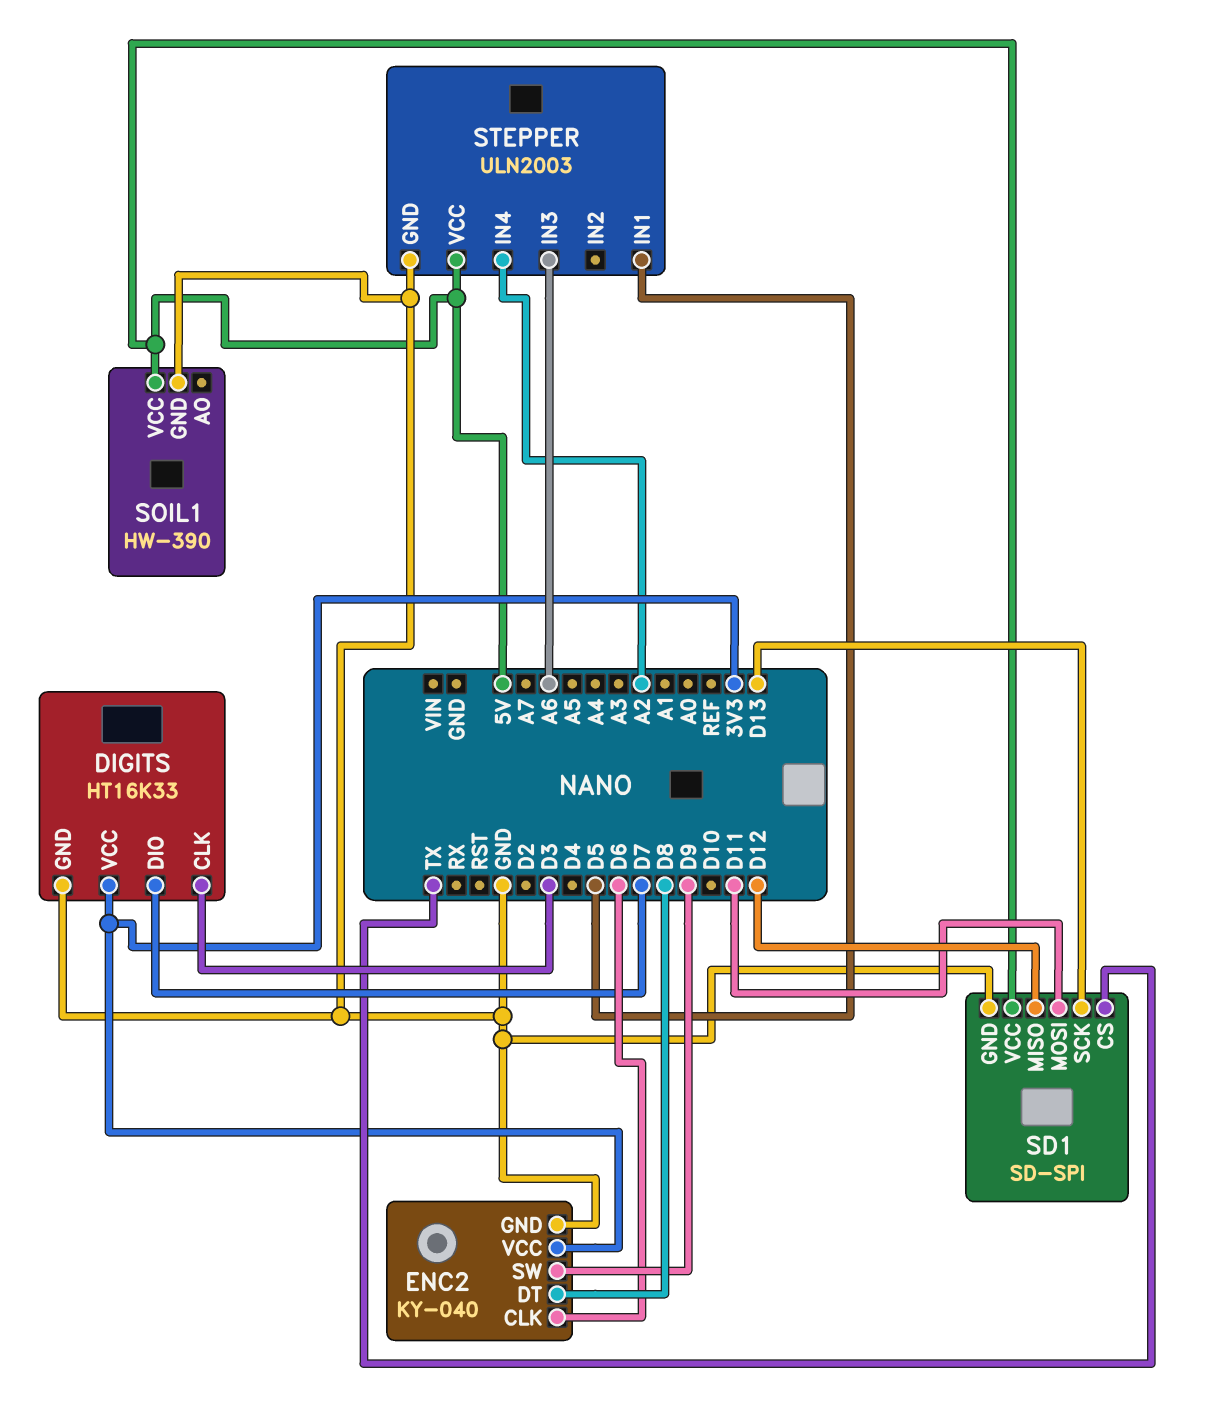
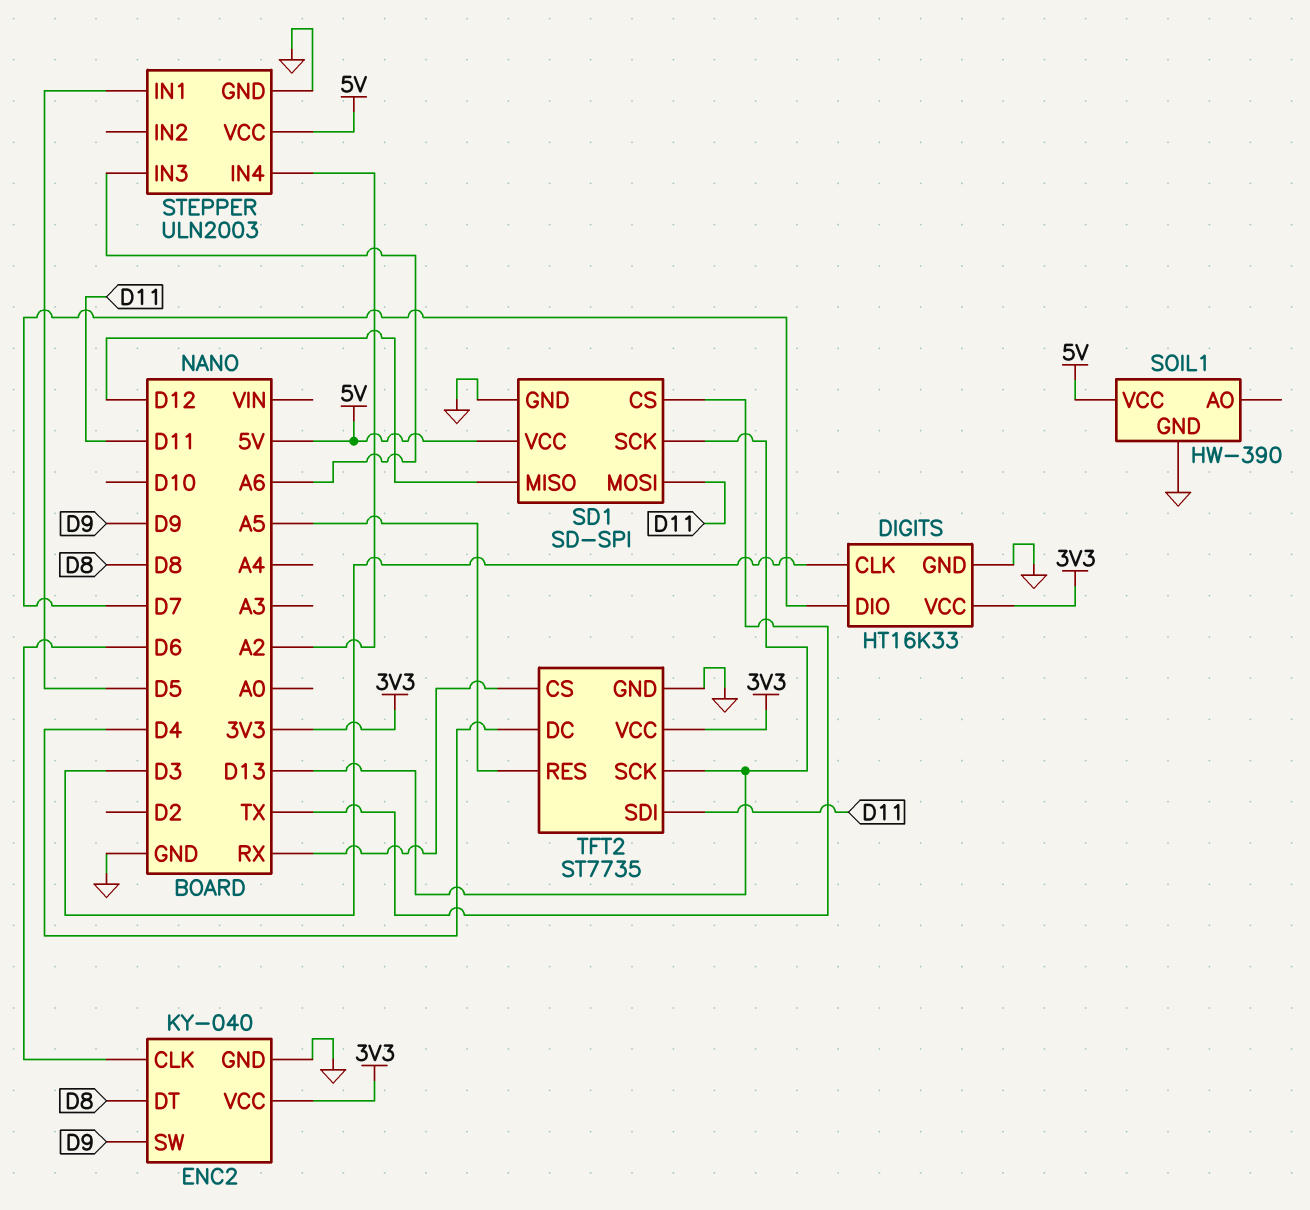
TFT2: none -> ST7735
TFT2 pin CS: none -> RX
TFT2 pin DC: none -> D4
TFT2 pin GND: none -> GND
TFT2 pin RES: none -> A5
TFT2 pin SCK: none -> D13
TFT2 pin SDI: none -> D11
TFT2 pin VCC: none -> 3V3

